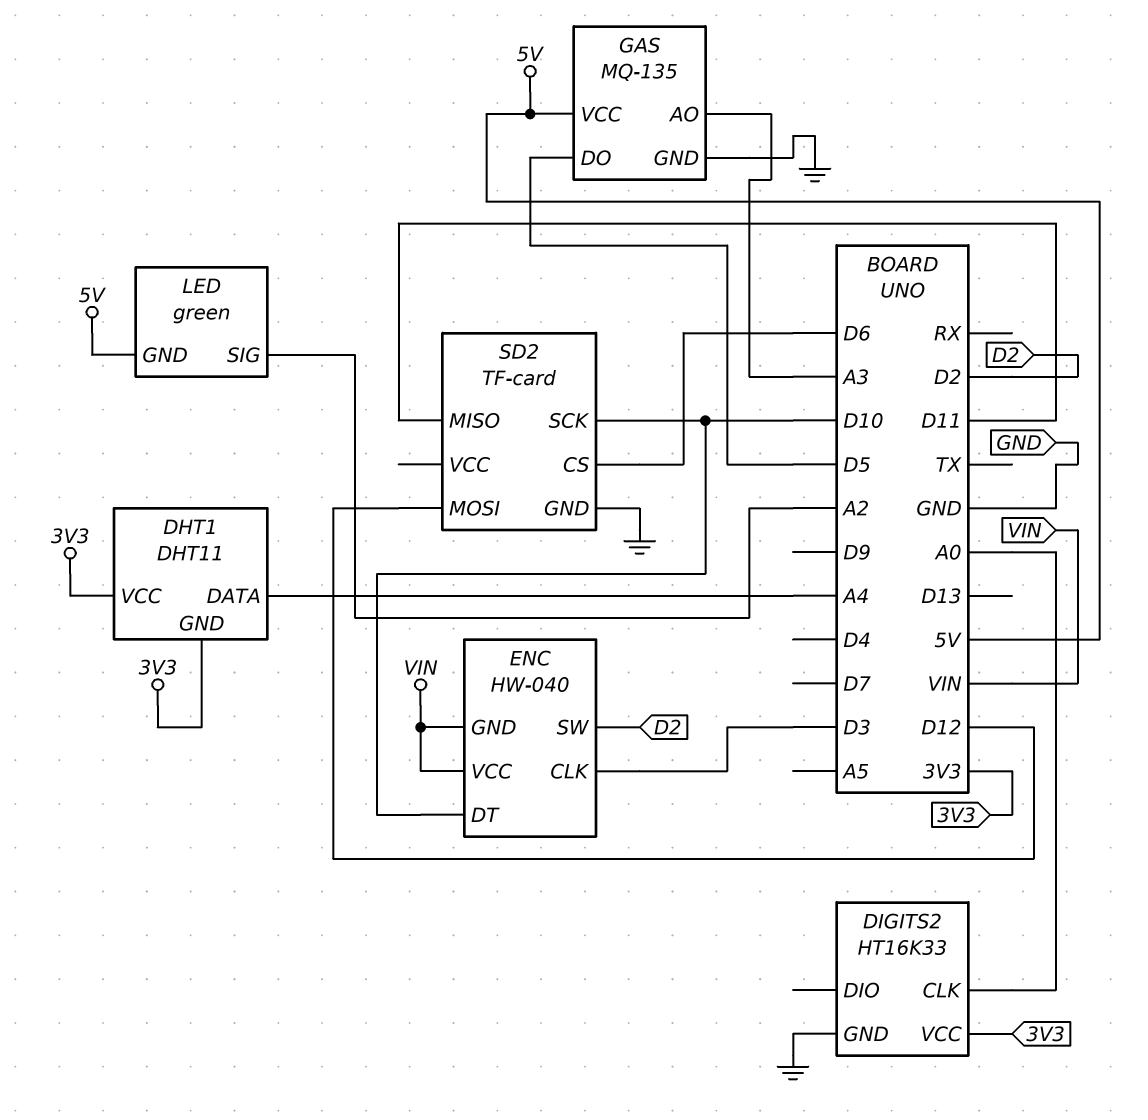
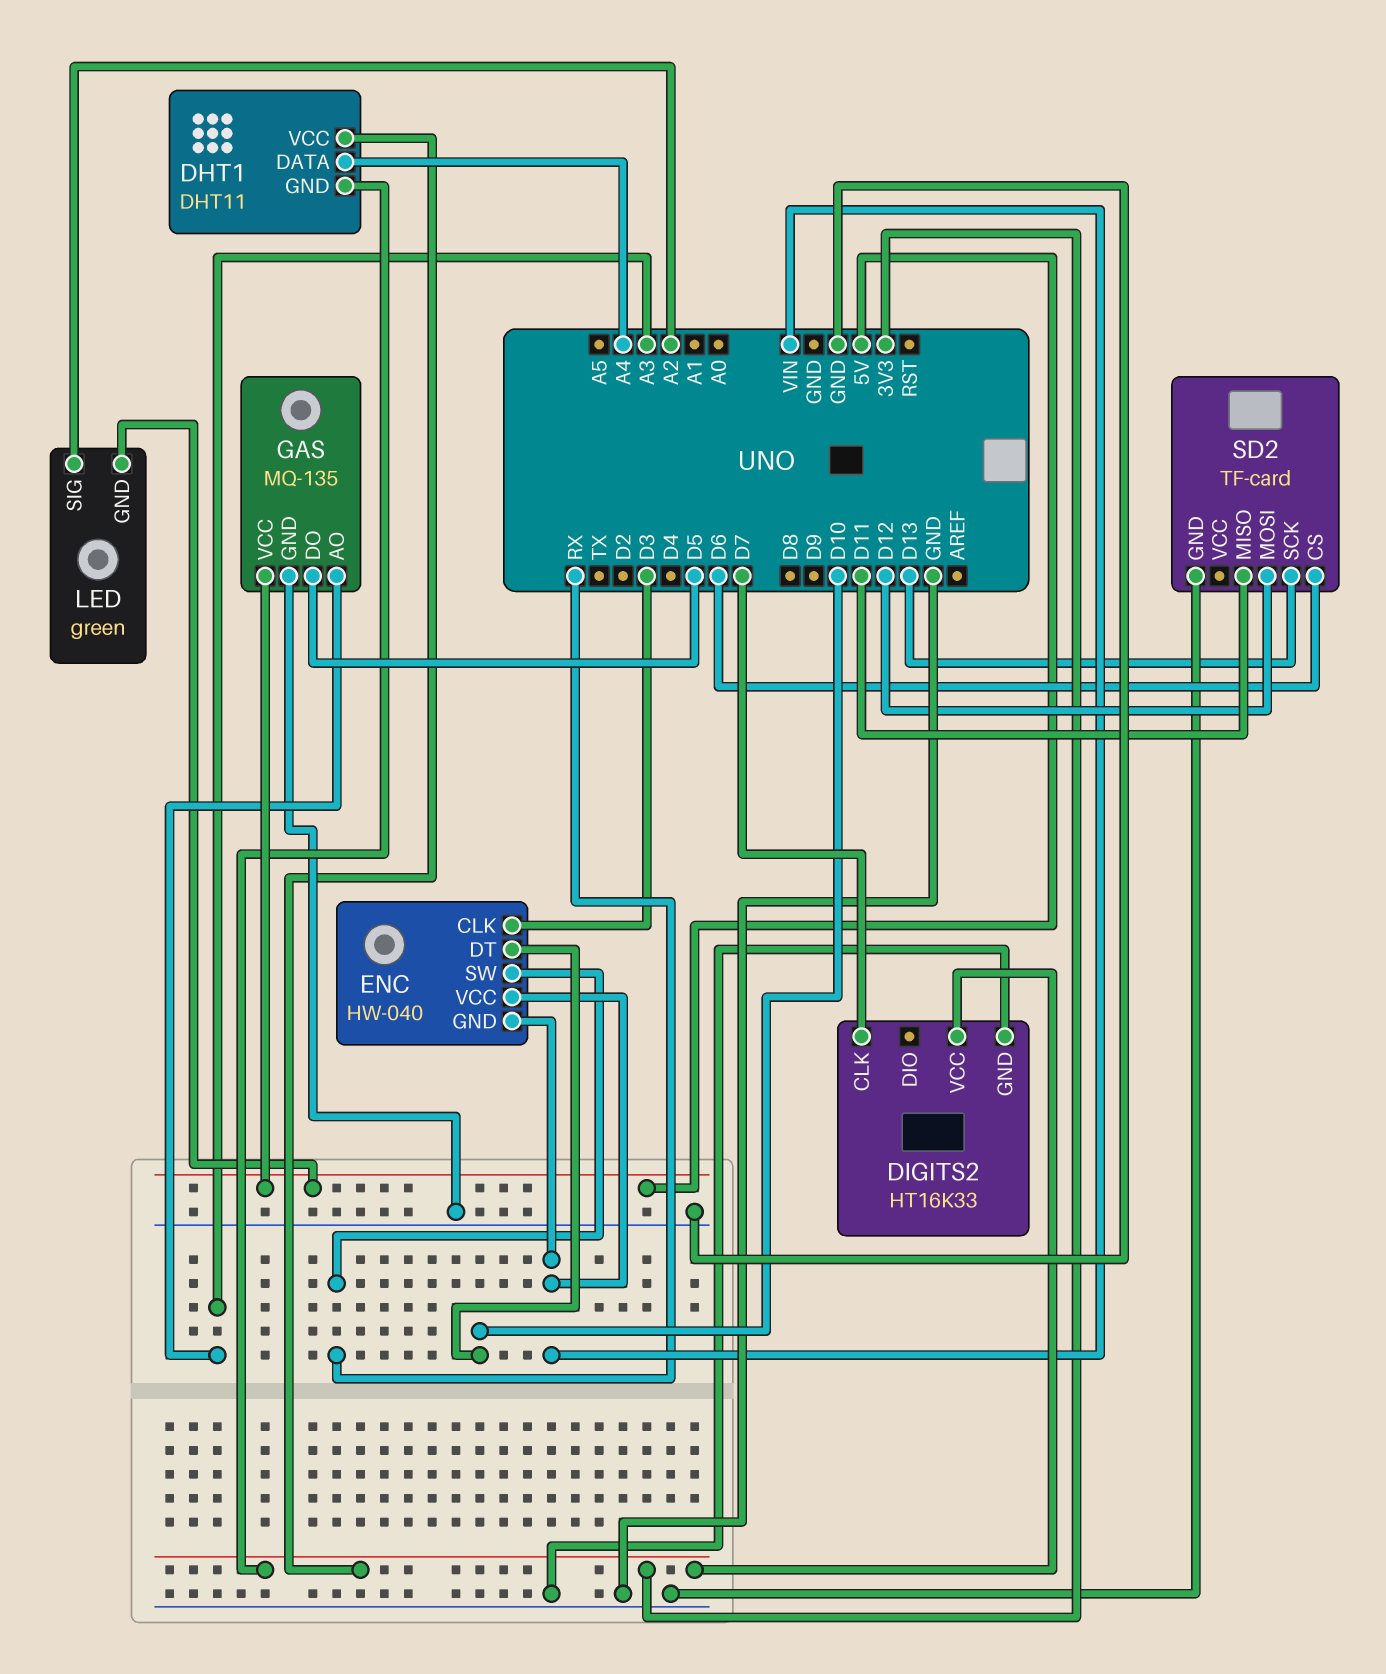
DIGITS2 pin CLK: A0 -> D7
ENC pin SW: D2 -> RX
SD2 pin SCK: D10 -> D13

